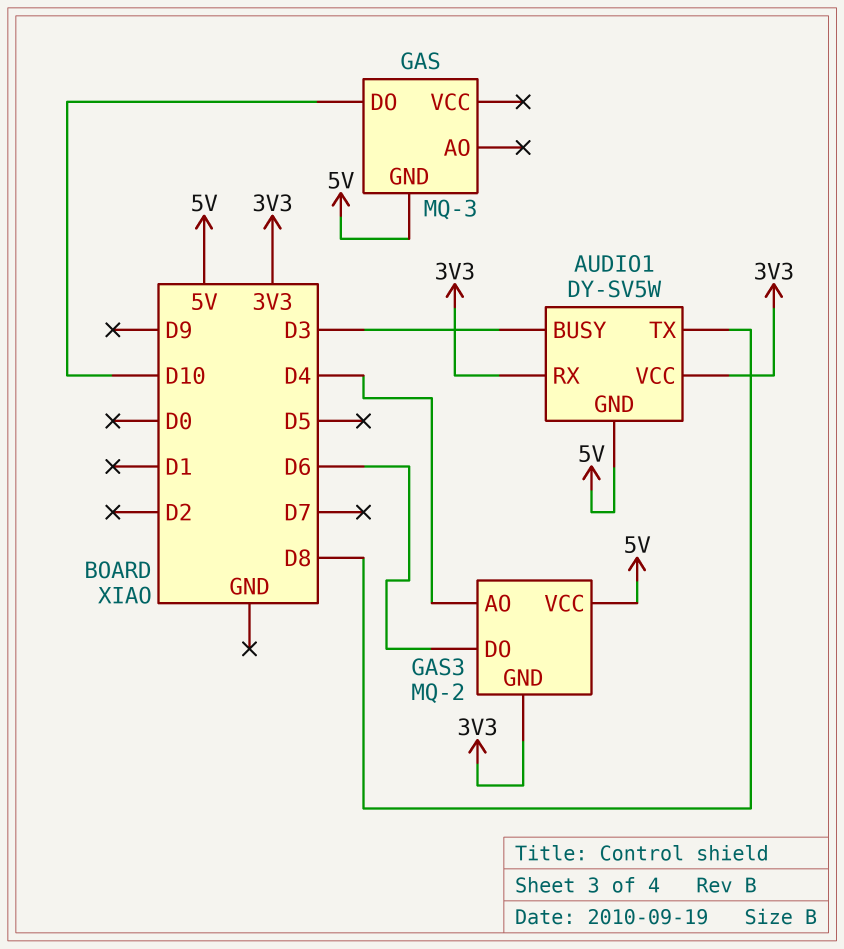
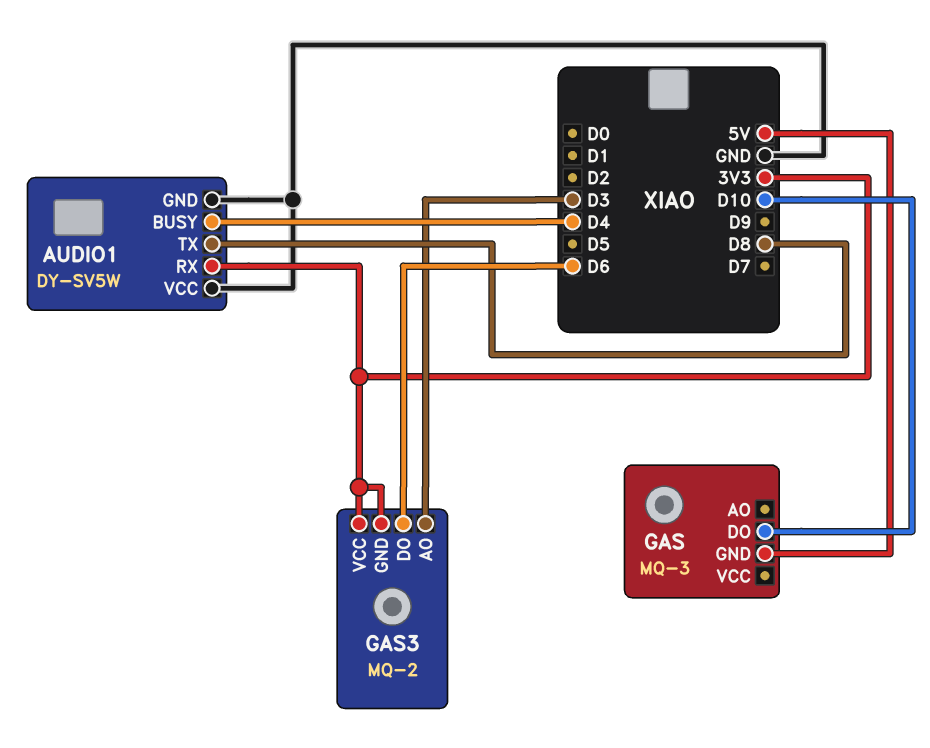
AUDIO1 pin BUSY: D3 -> D4
AUDIO1 pin GND: 5V -> GND
AUDIO1 pin VCC: 3V3 -> GND
GAS3 pin AO: D4 -> D3
GAS3 pin VCC: 5V -> 3V3

